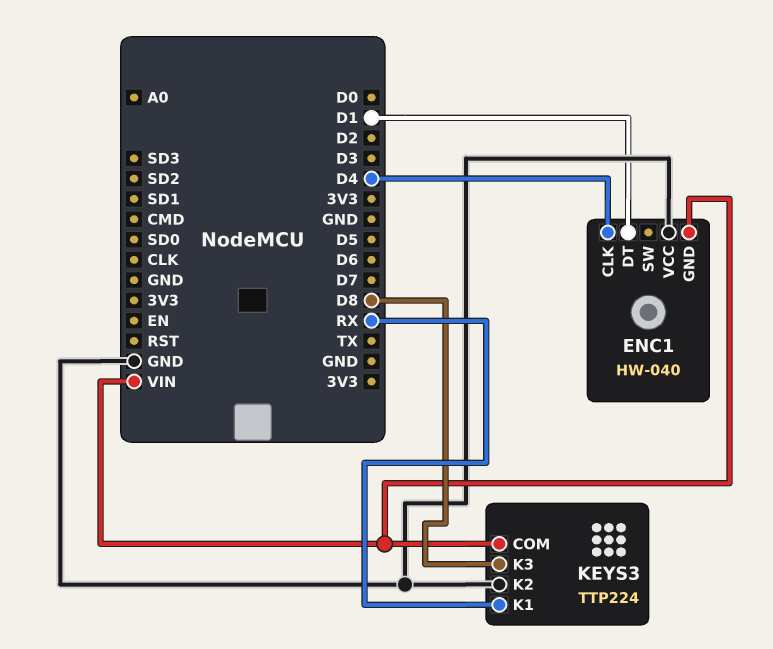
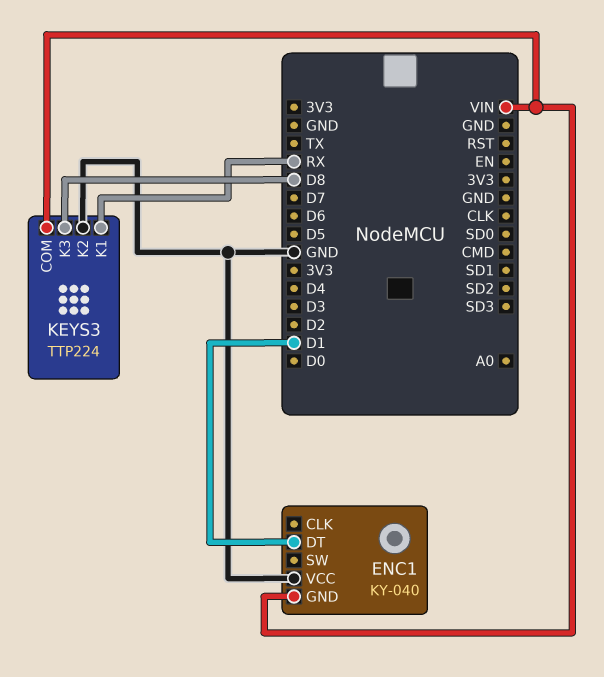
ENC1: HW-040 -> KY-040
ENC1 pin CLK: D4 -> none

